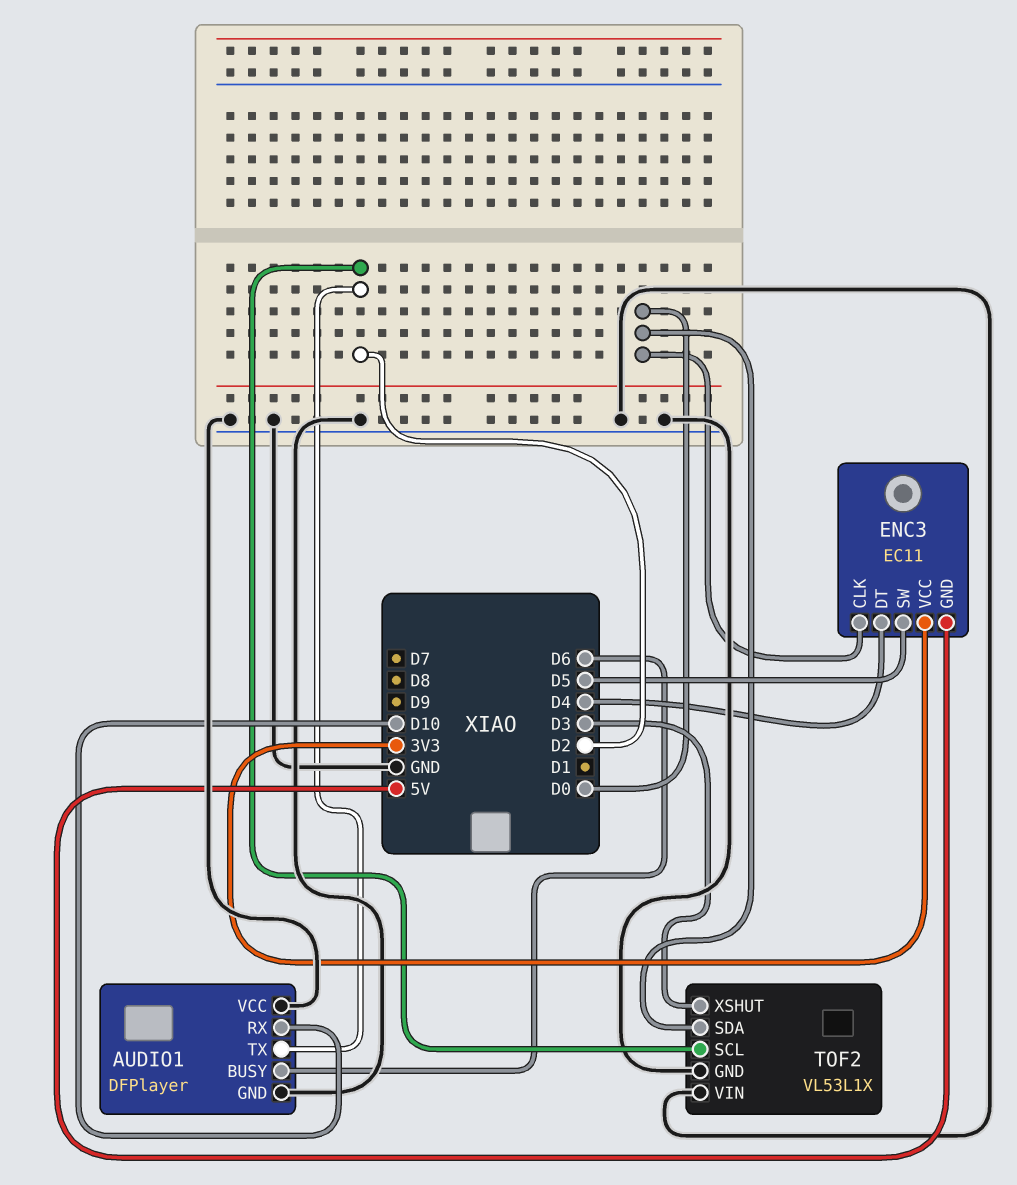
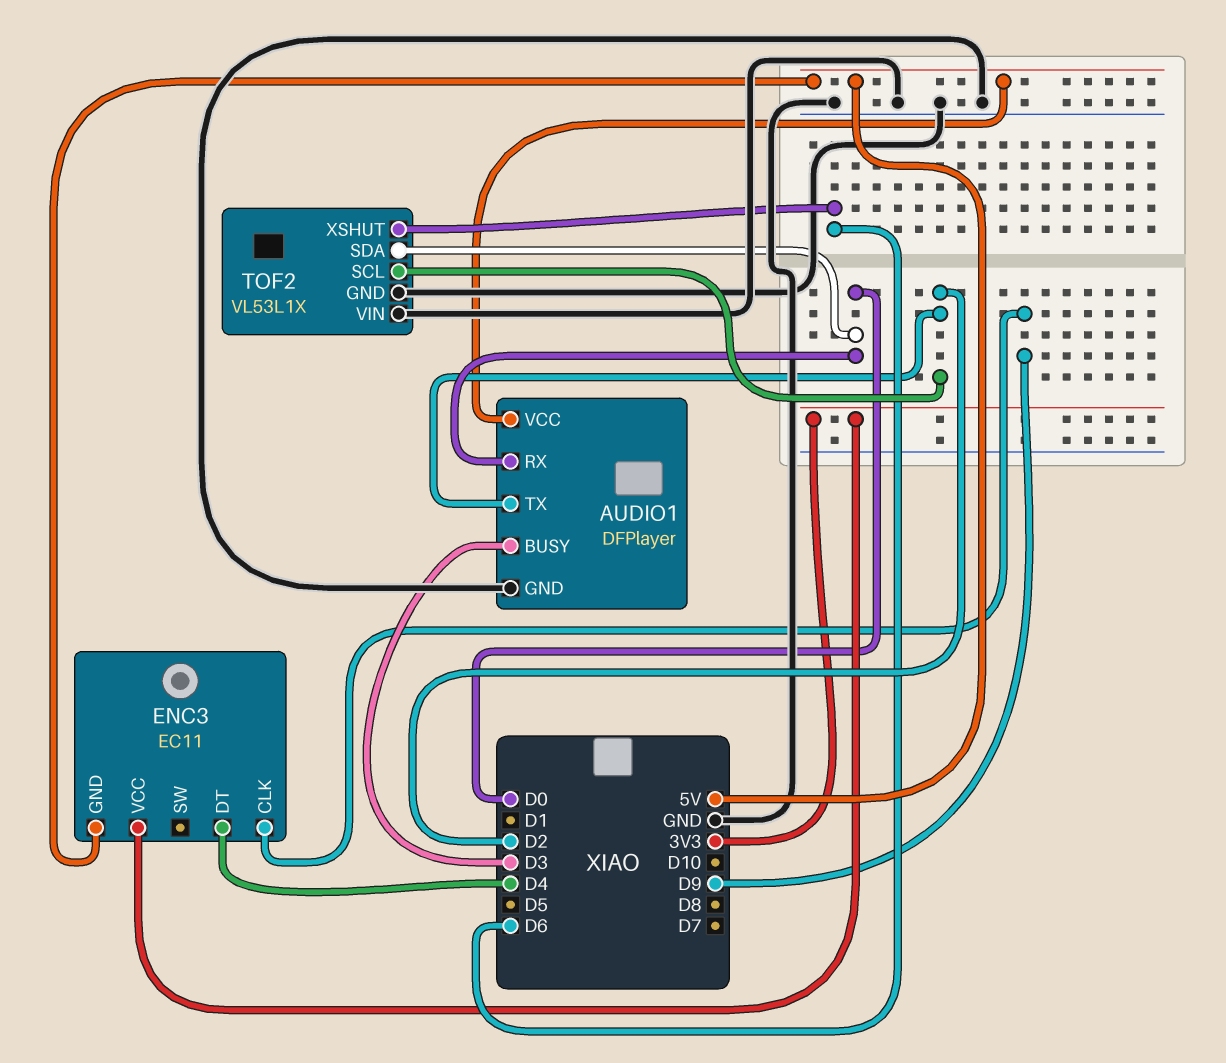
AUDIO1 pin BUSY: D6 -> D3
AUDIO1 pin RX: D10 -> D0
AUDIO1 pin VCC: GND -> 5V
ENC3 pin CLK: D0 -> D9
ENC3 pin SW: D5 -> none
TOF2 pin XSHUT: D3 -> D6

